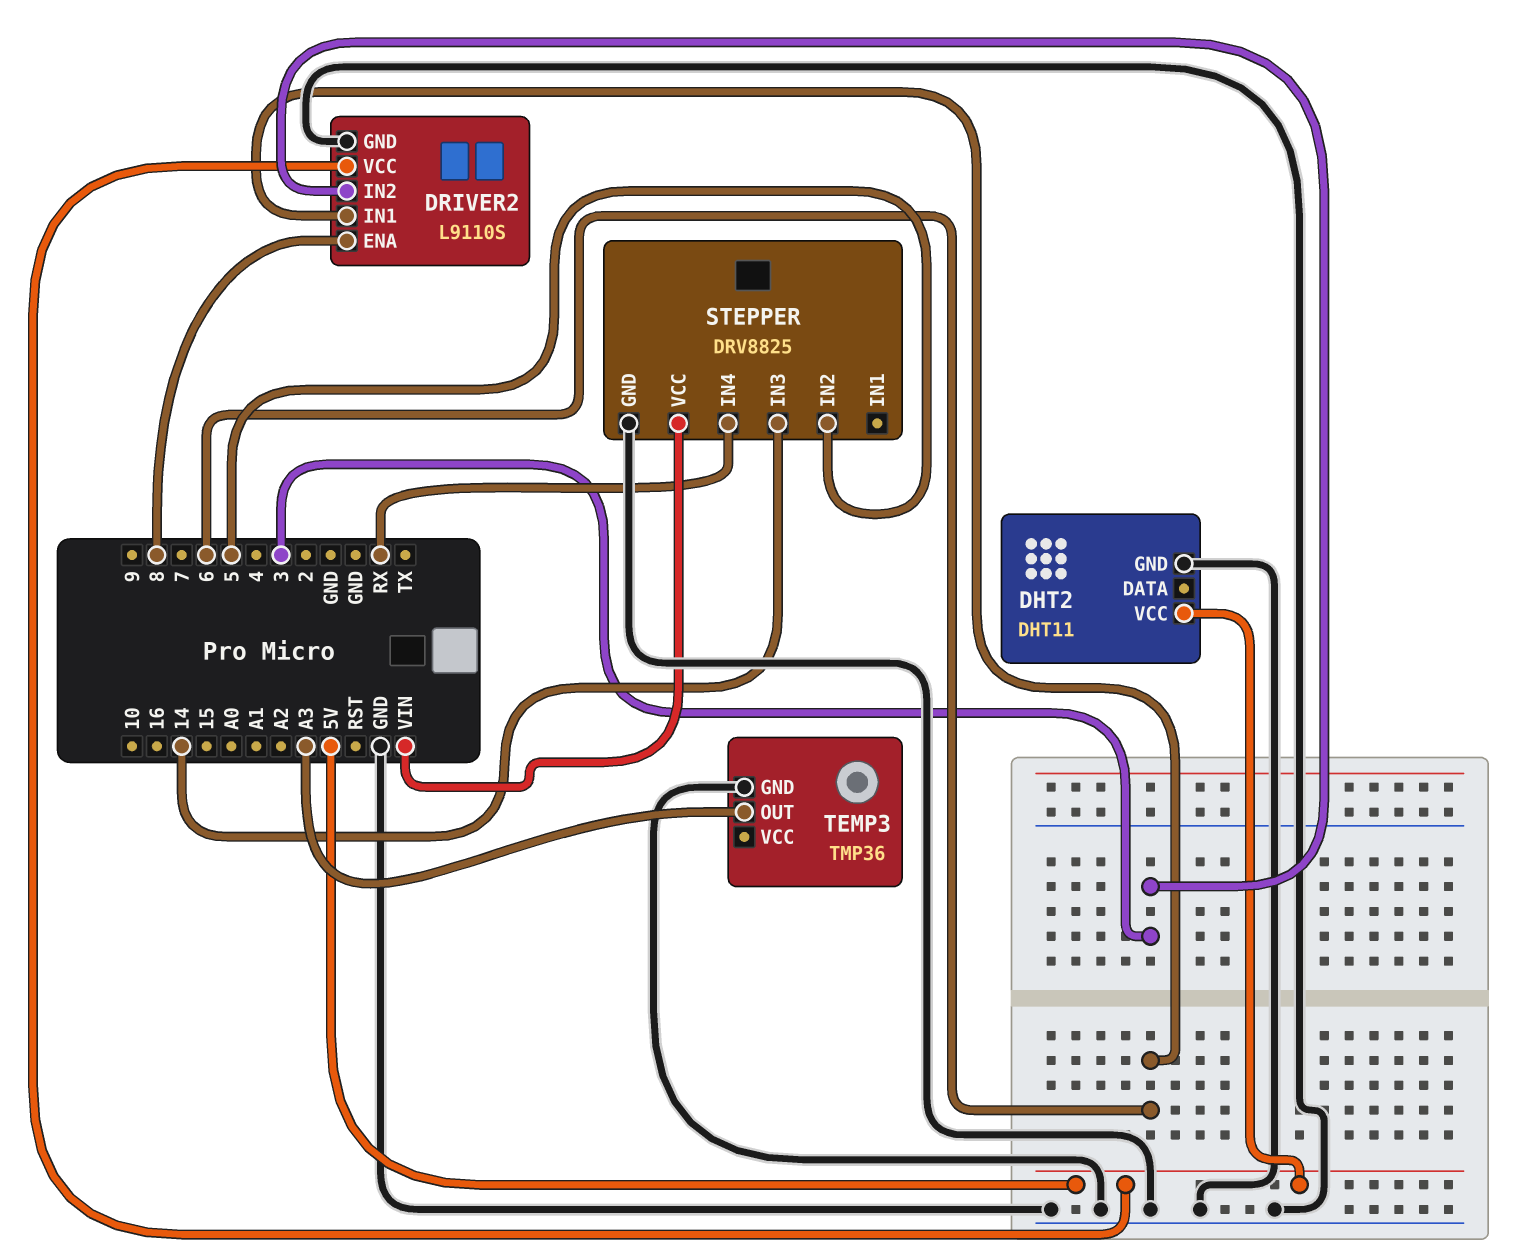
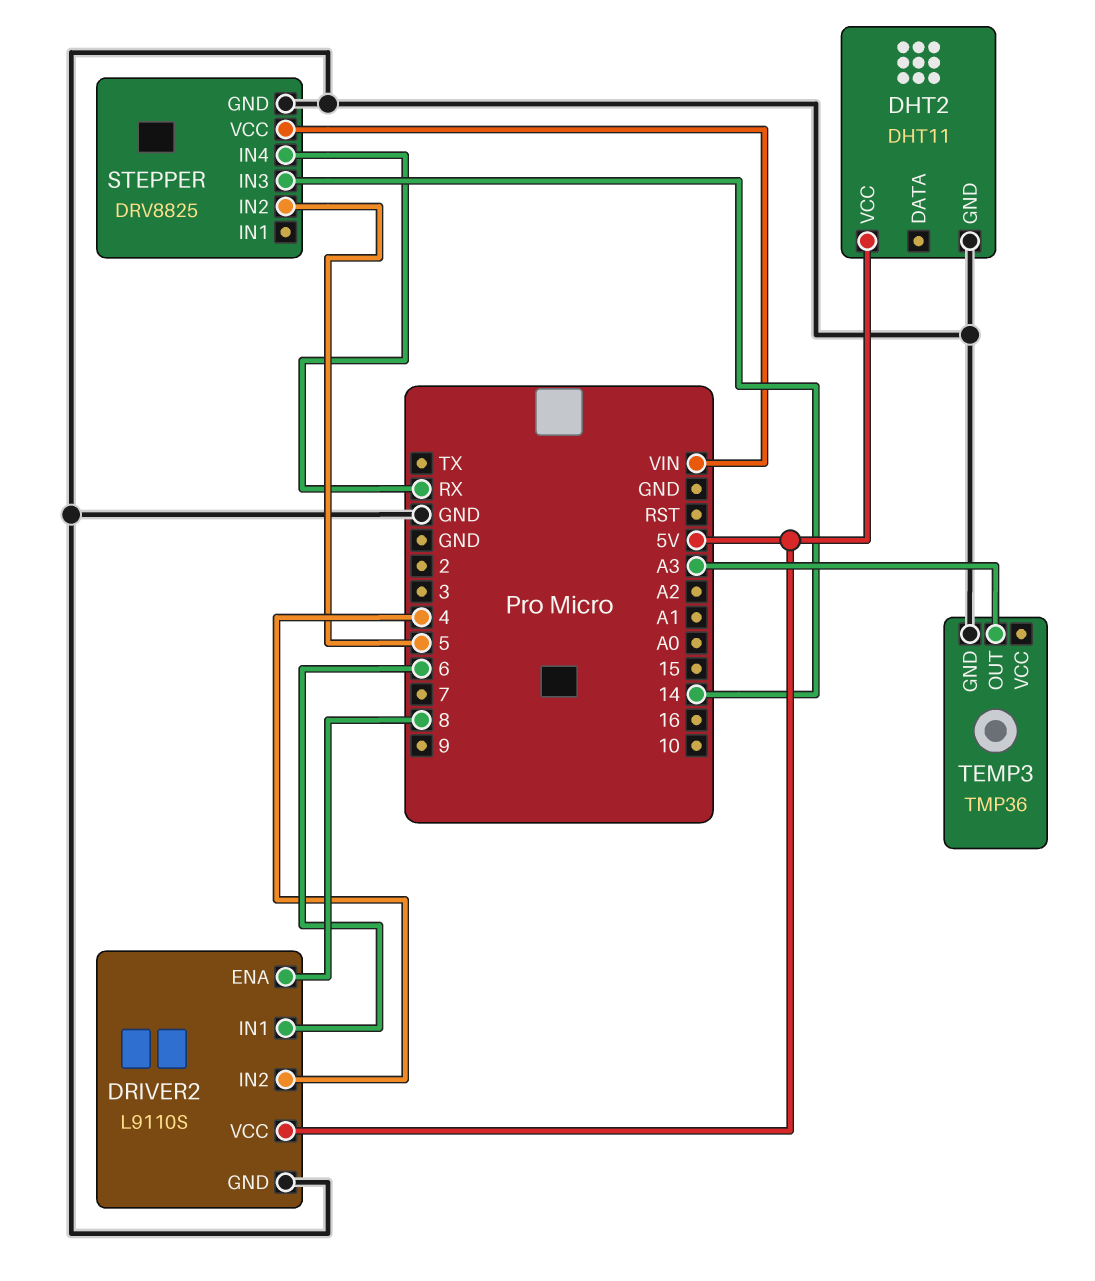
DRIVER2 pin IN2: 3 -> 4

